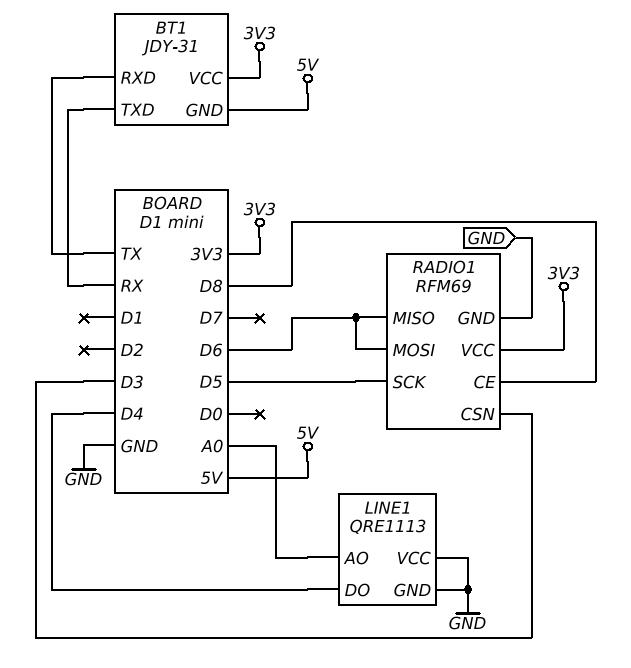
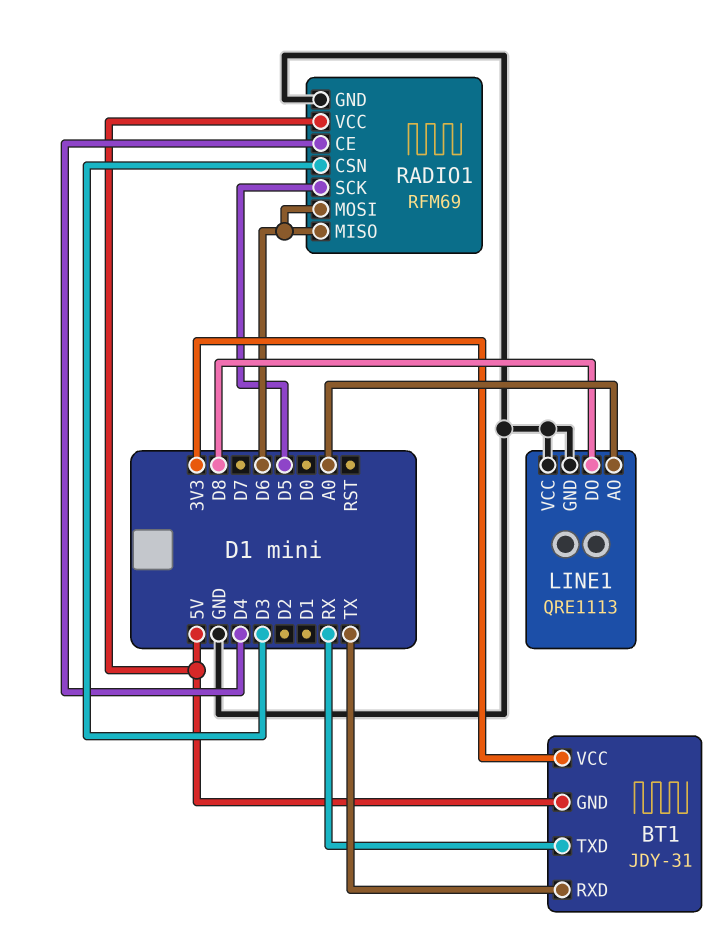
LINE1 pin DO: D4 -> D8
RADIO1 pin CE: D8 -> D4
RADIO1 pin VCC: 3V3 -> 5V

